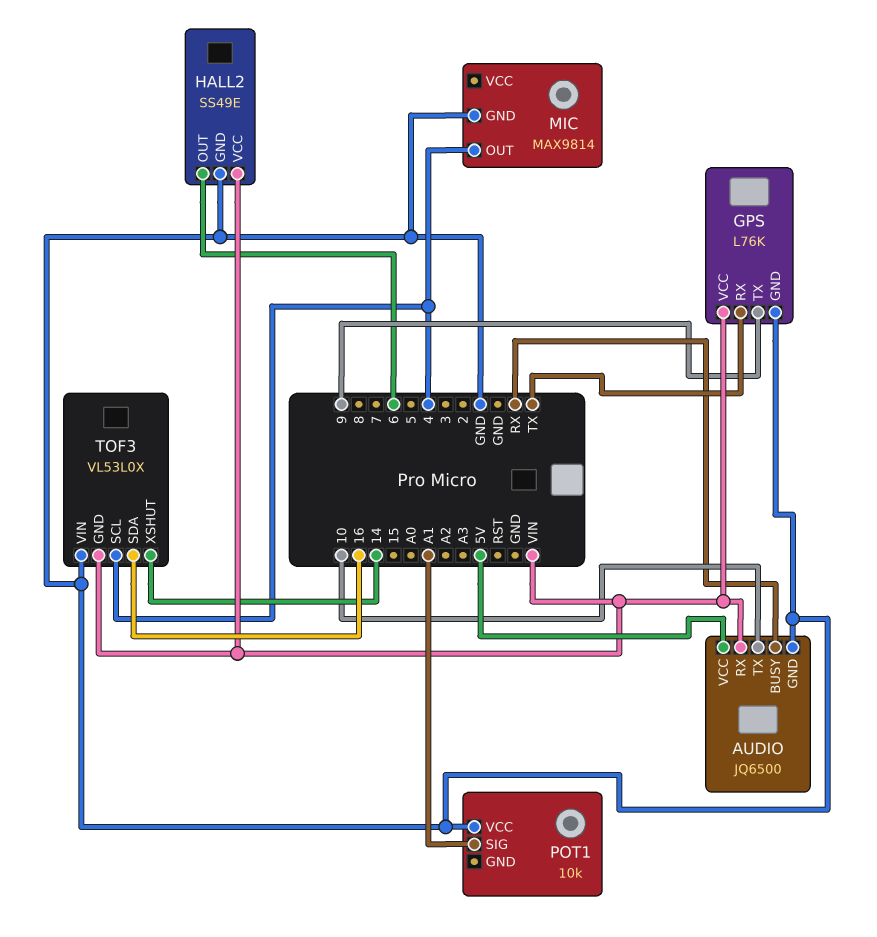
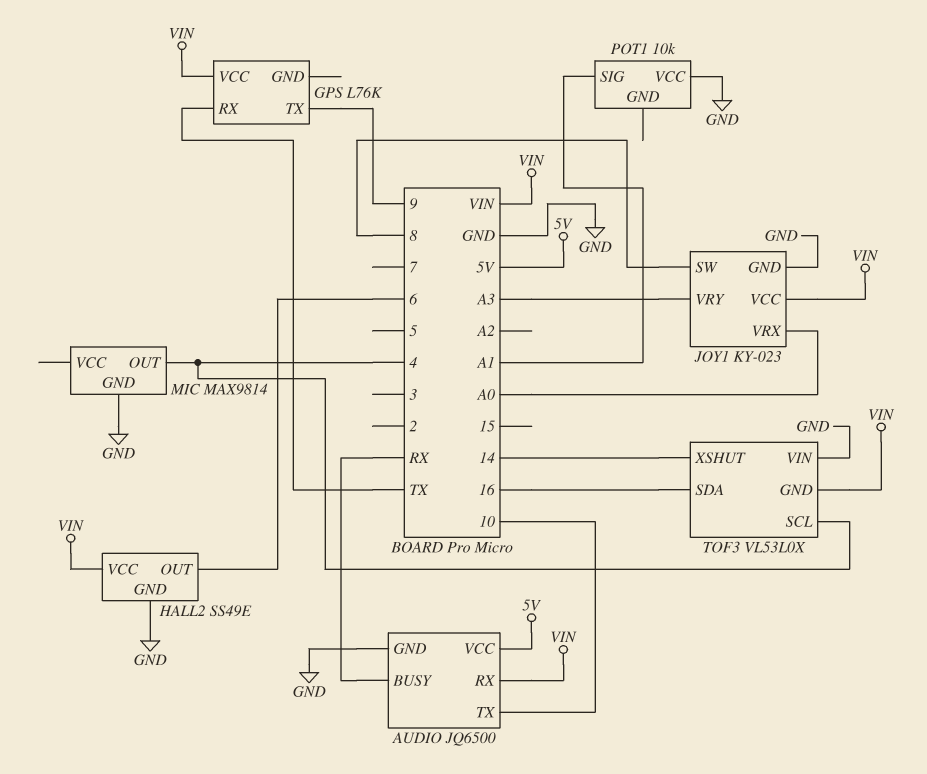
GPS pin GND: GND -> none
JOY1: none -> KY-023
JOY1 pin GND: none -> GND
JOY1 pin SW: none -> 8
JOY1 pin VCC: none -> VIN
JOY1 pin VRX: none -> A0
JOY1 pin VRY: none -> A3

